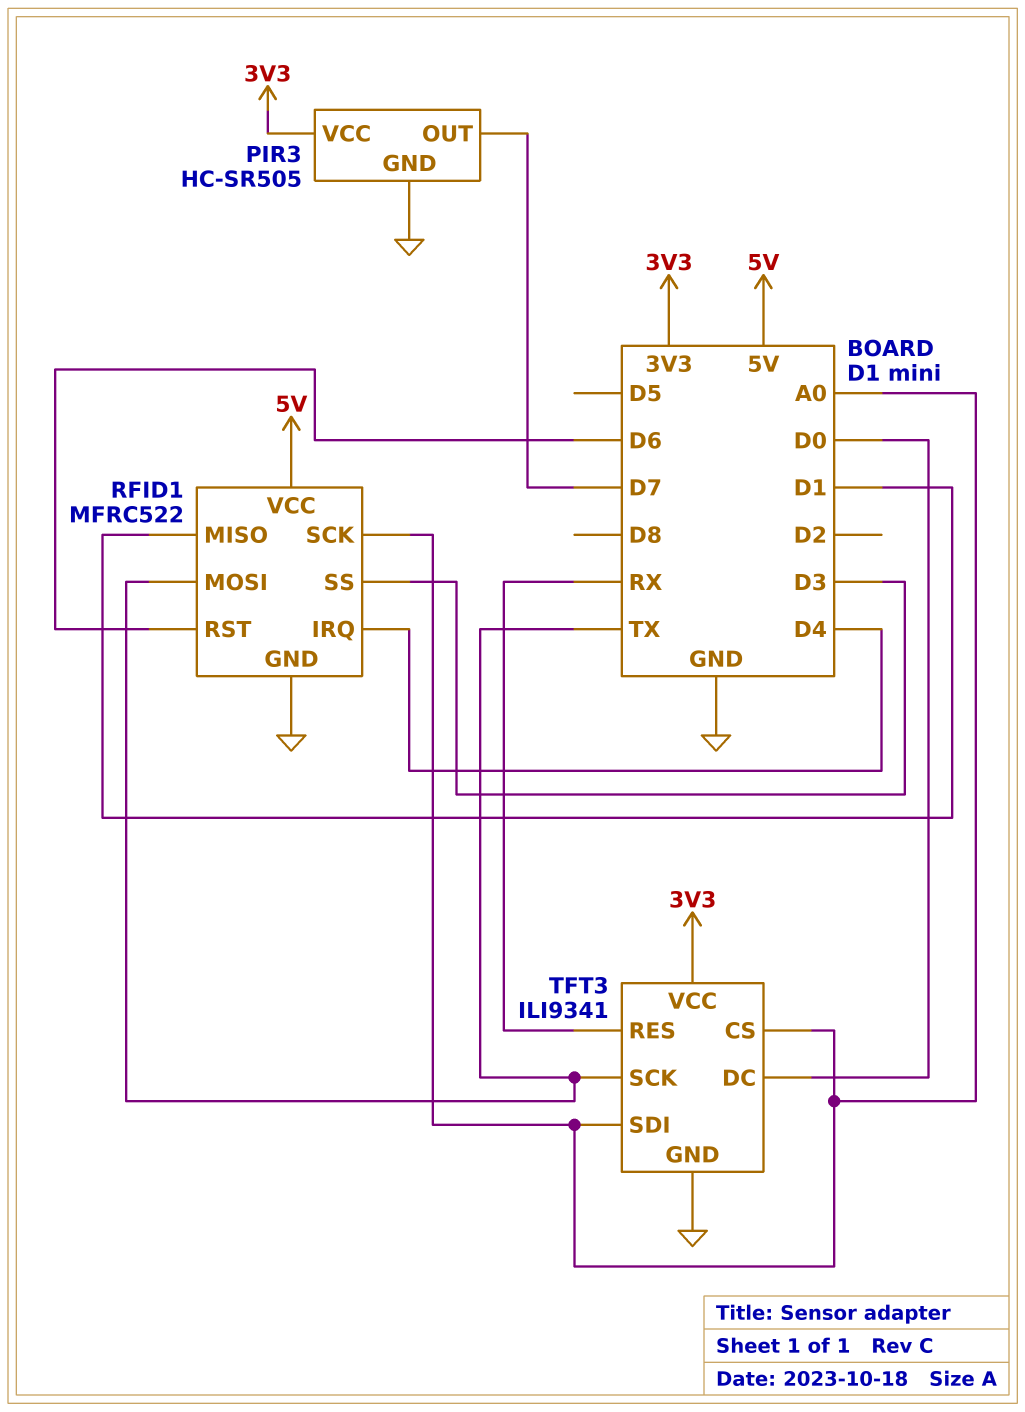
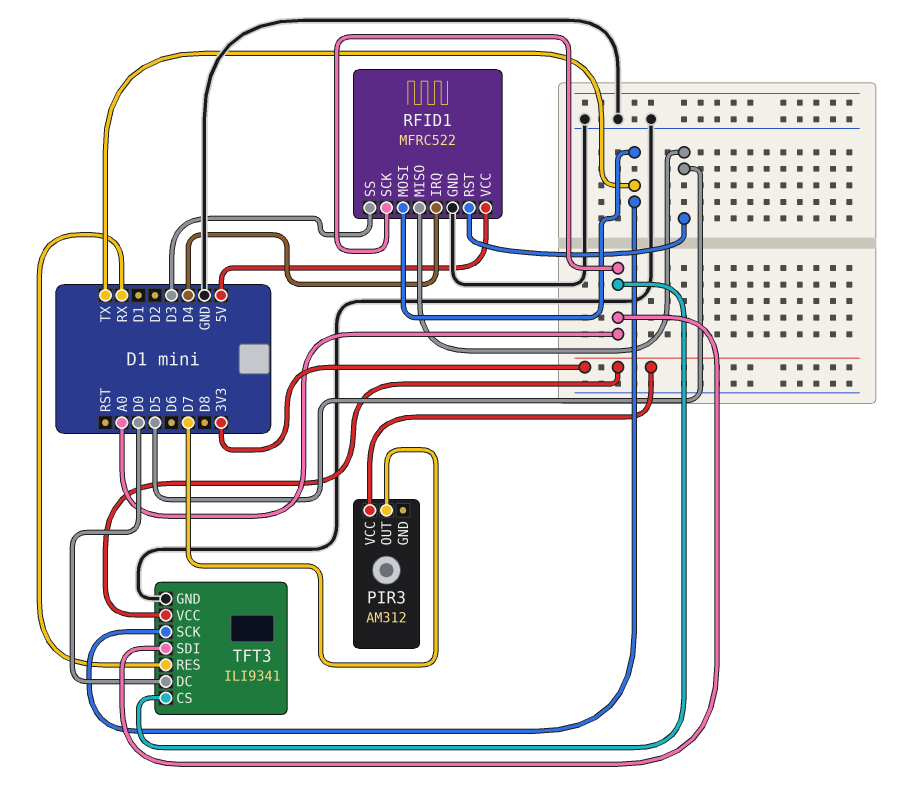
PIR3: HC-SR505 -> AM312
PIR3 pin GND: GND -> none
RFID1 pin MISO: D1 -> D5
RFID1 pin RST: D6 -> D5

